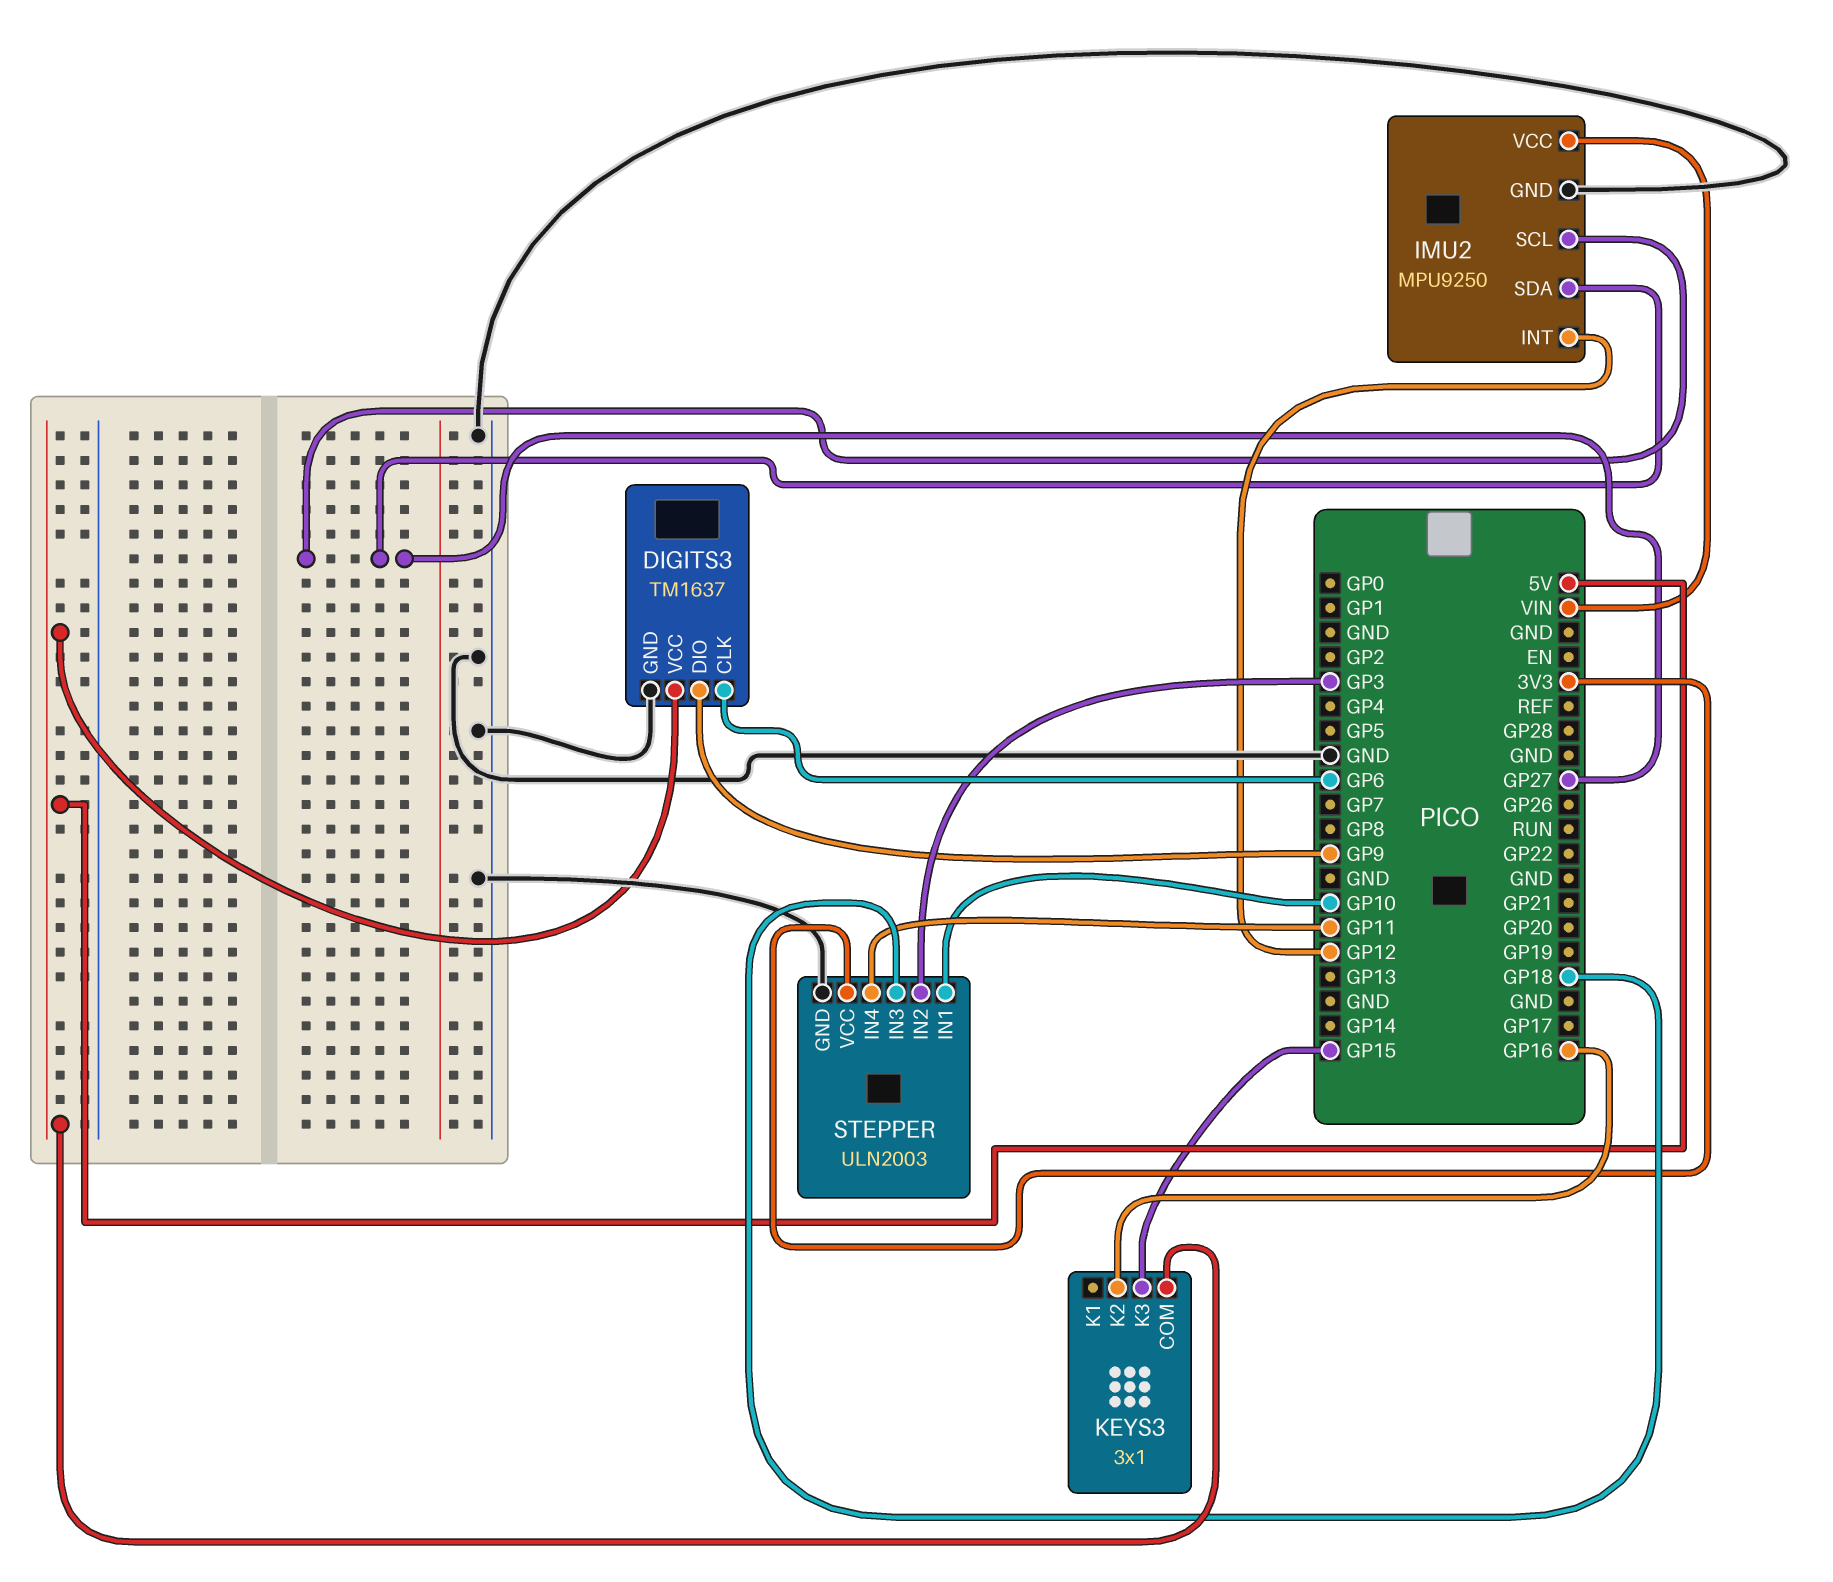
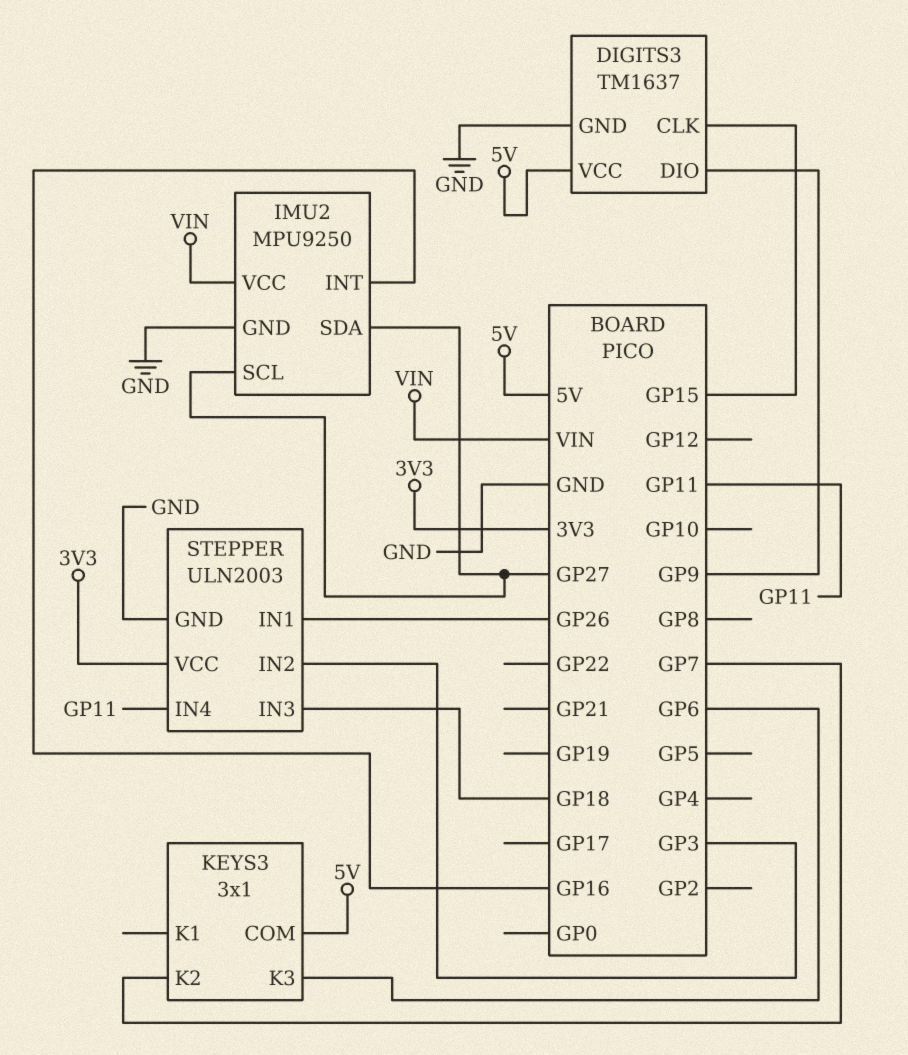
DIGITS3 pin CLK: GP6 -> GP15
IMU2 pin INT: GP12 -> GP16
KEYS3 pin K2: GP16 -> GP7
KEYS3 pin K3: GP15 -> GP6
STEPPER pin IN1: GP10 -> GP26

